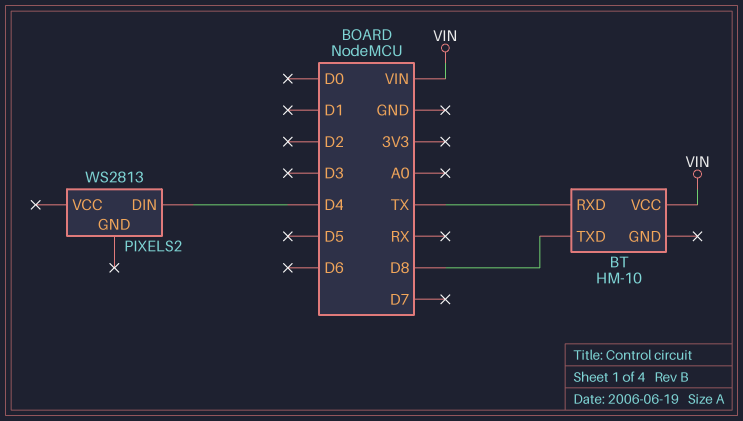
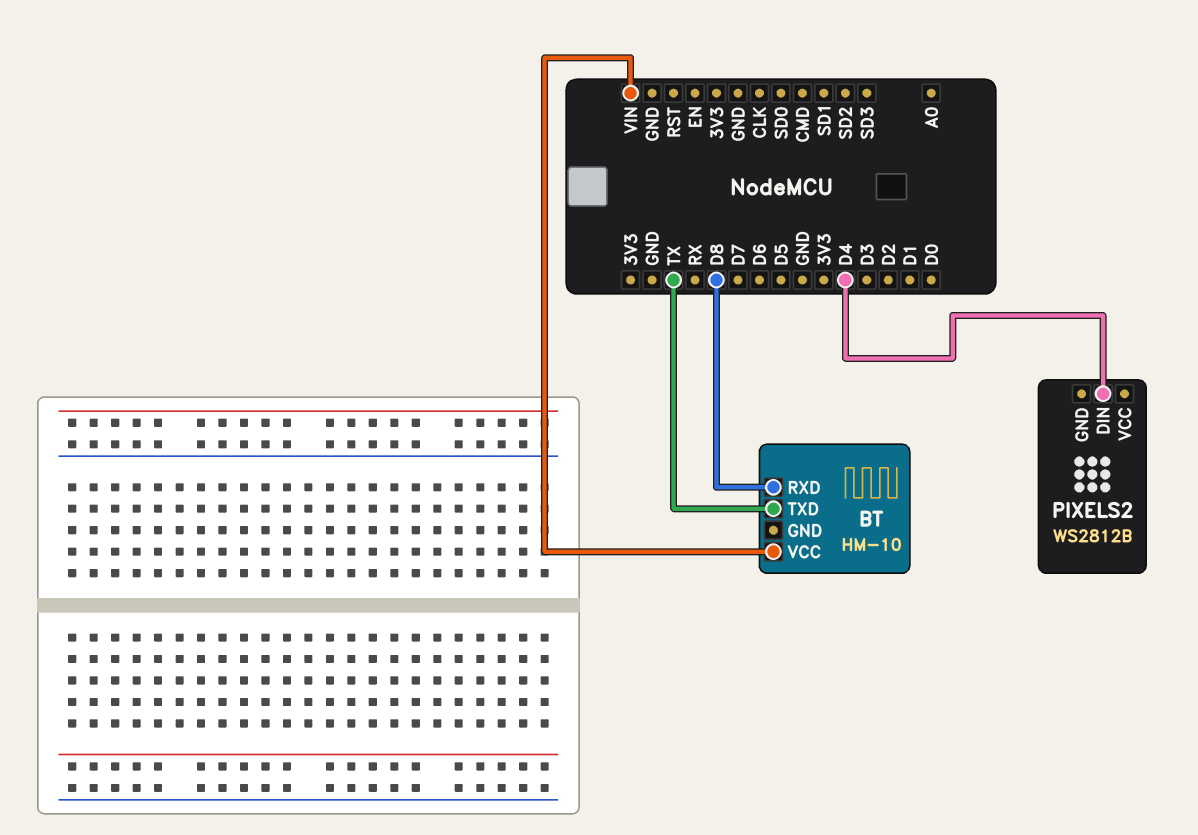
BT pin RXD: TX -> D8
BT pin TXD: D8 -> TX
PIXELS2: WS2813 -> WS2812B

